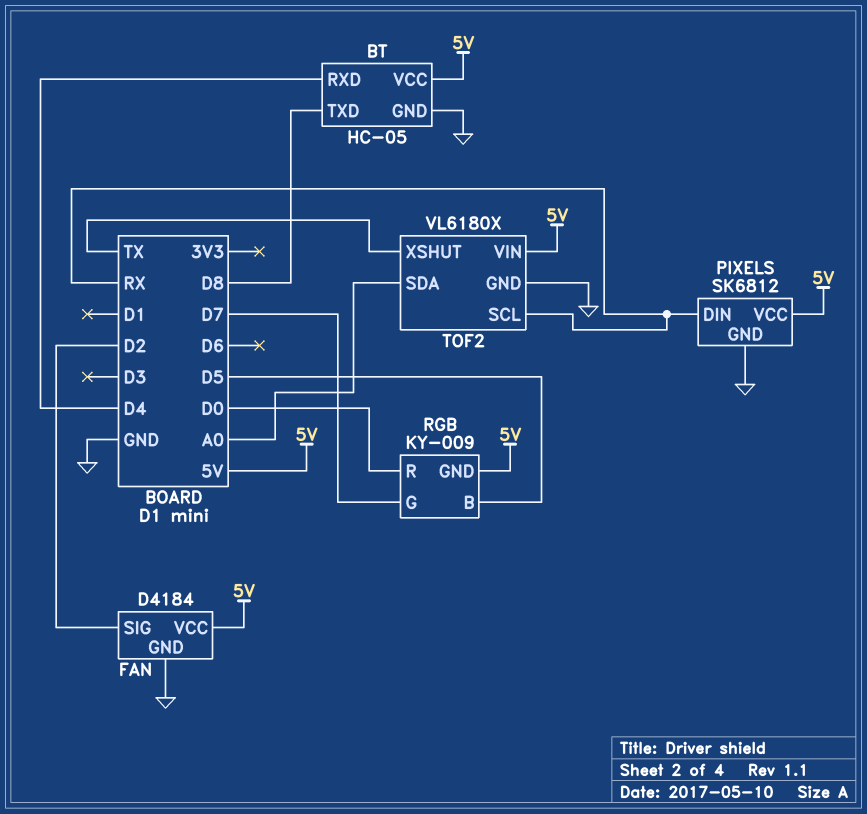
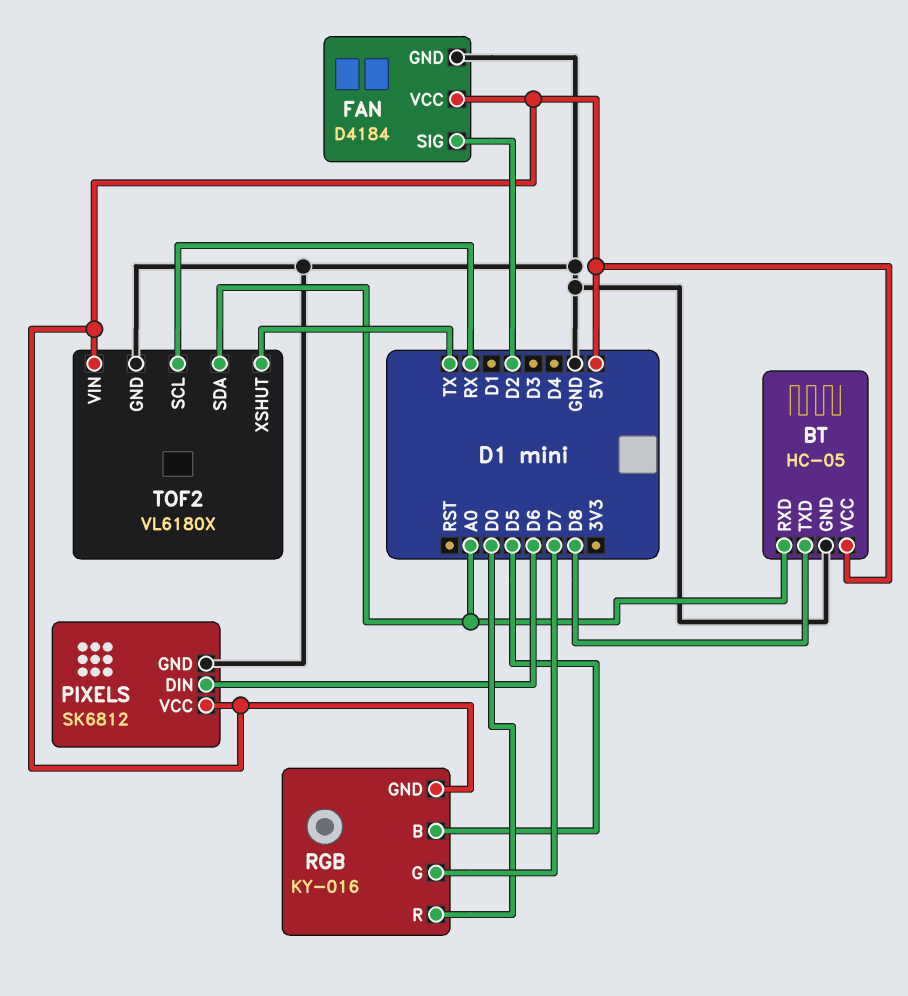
BT pin RXD: D4 -> A0
PIXELS pin DIN: RX -> D6
RGB: KY-009 -> KY-016

